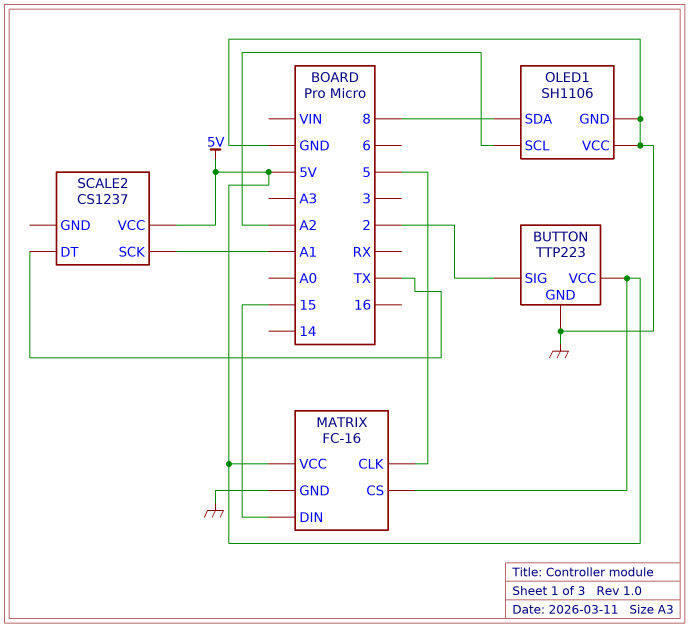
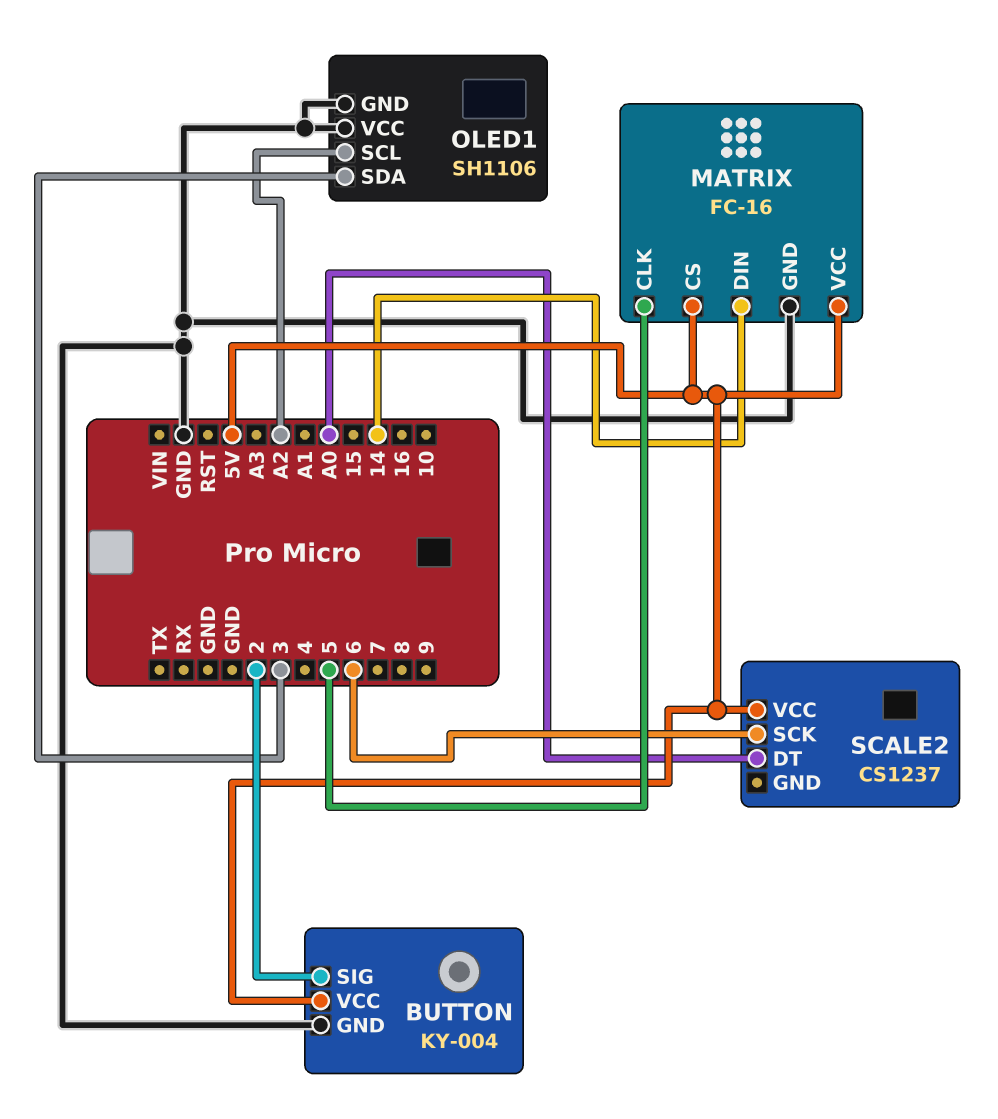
BUTTON: TTP223 -> KY-004
MATRIX pin DIN: 15 -> 14
OLED1 pin SDA: 8 -> 3
SCALE2 pin DT: TX -> A0
SCALE2 pin SCK: A1 -> 6

